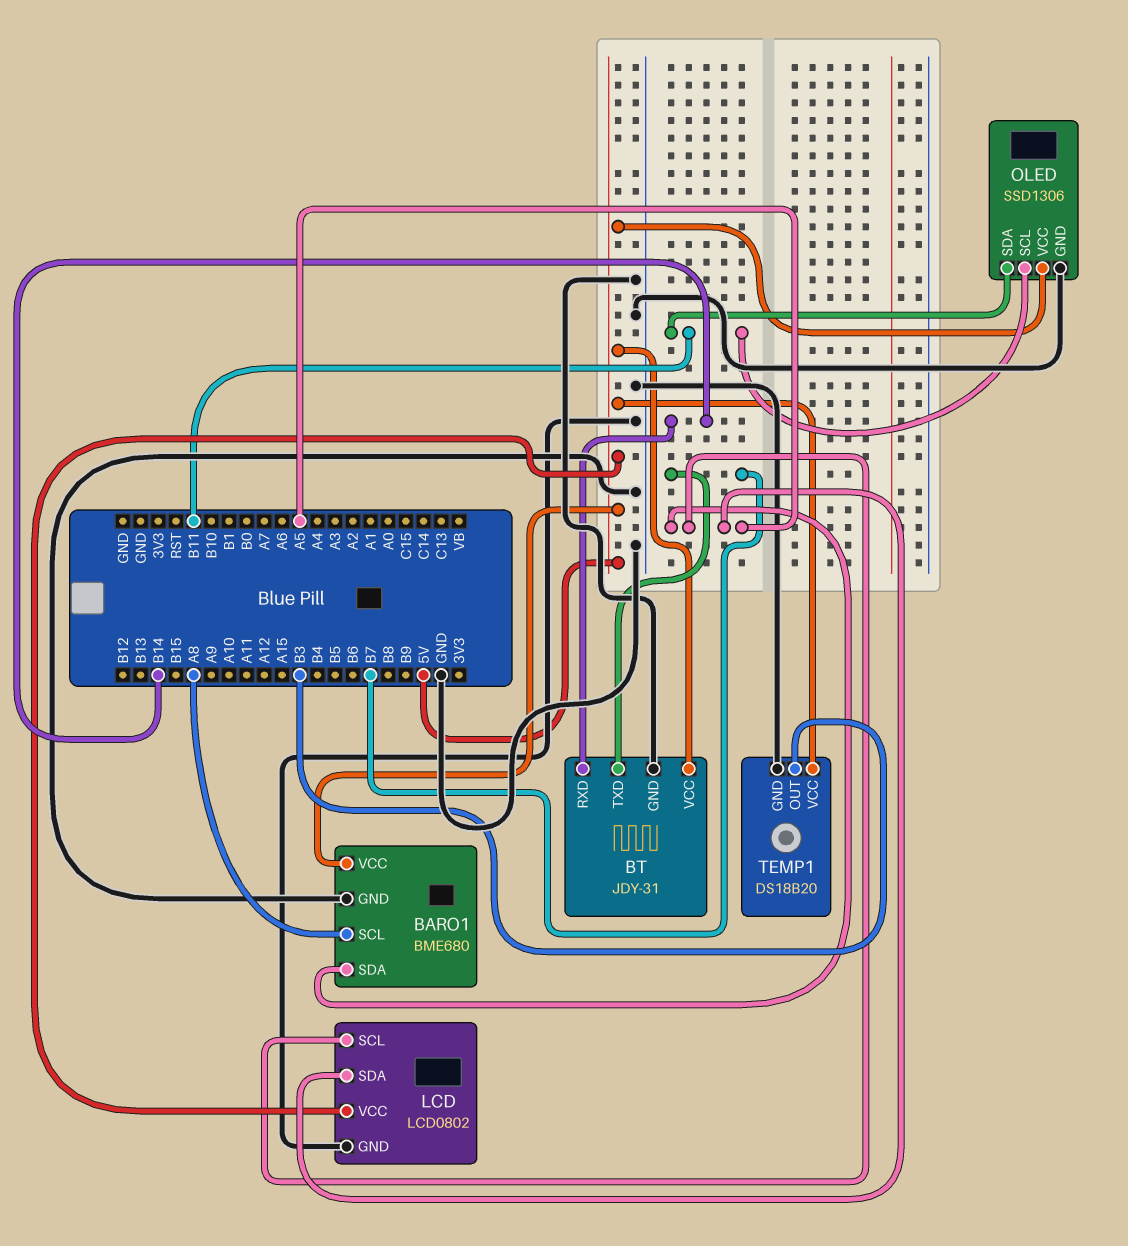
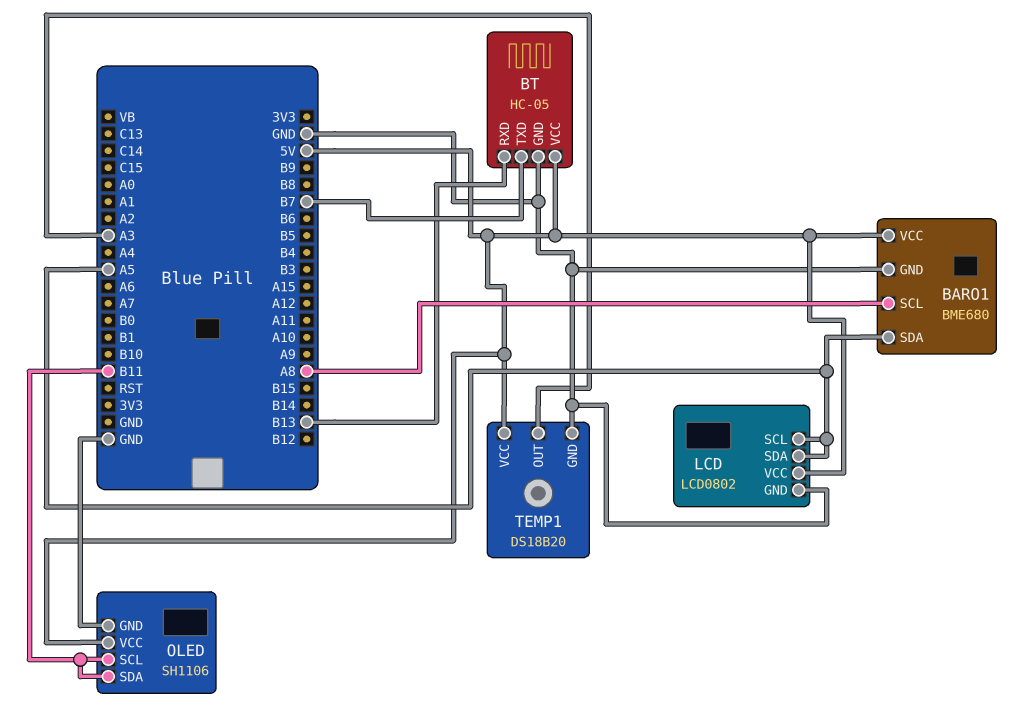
BT: JDY-31 -> HC-05
BT pin RXD: B14 -> B13
OLED: SSD1306 -> SH1106
TEMP1 pin OUT: B3 -> A3

